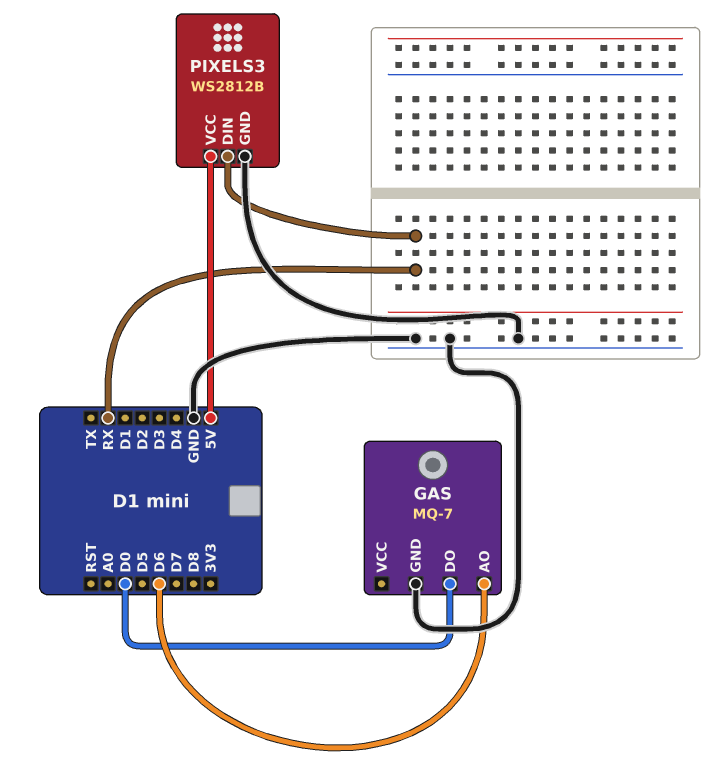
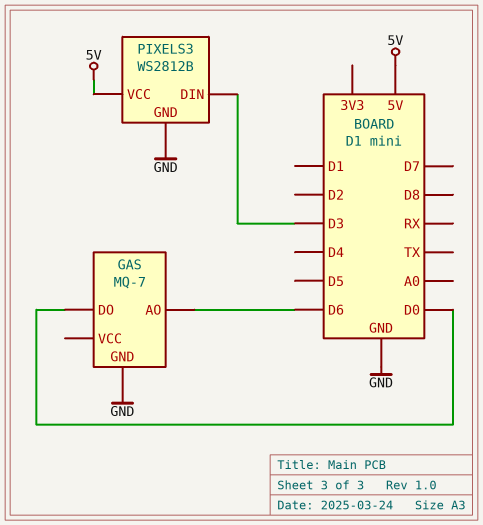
PIXELS3 pin DIN: RX -> D3

